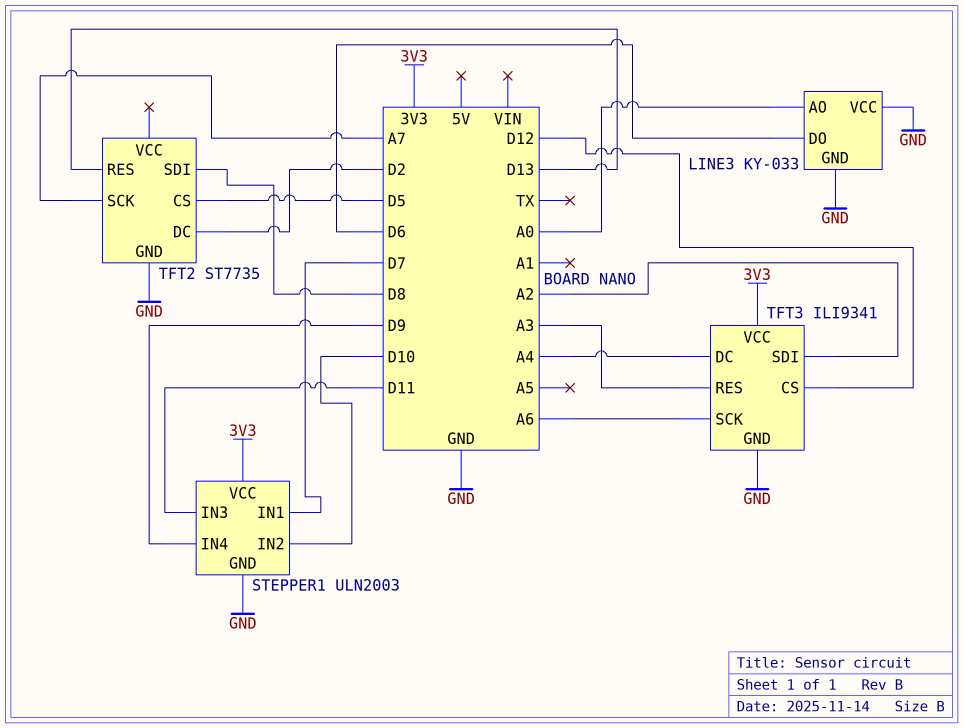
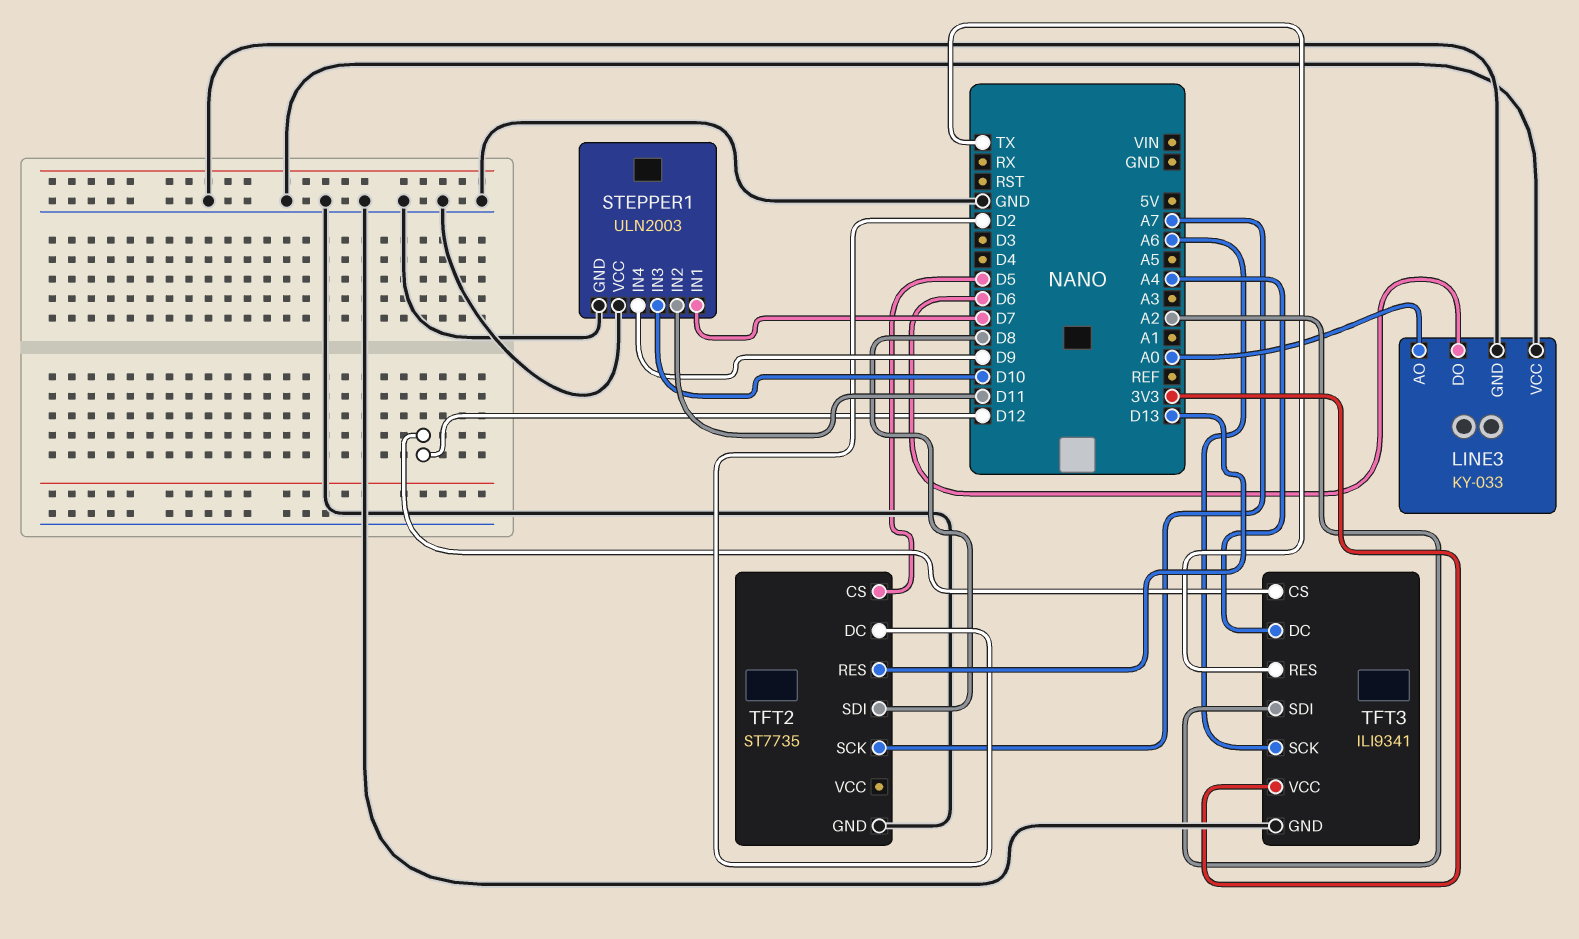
STEPPER1 pin IN2: D10 -> D11
STEPPER1 pin IN3: D11 -> D10
STEPPER1 pin VCC: 3V3 -> GND
TFT3 pin RES: A3 -> TX

